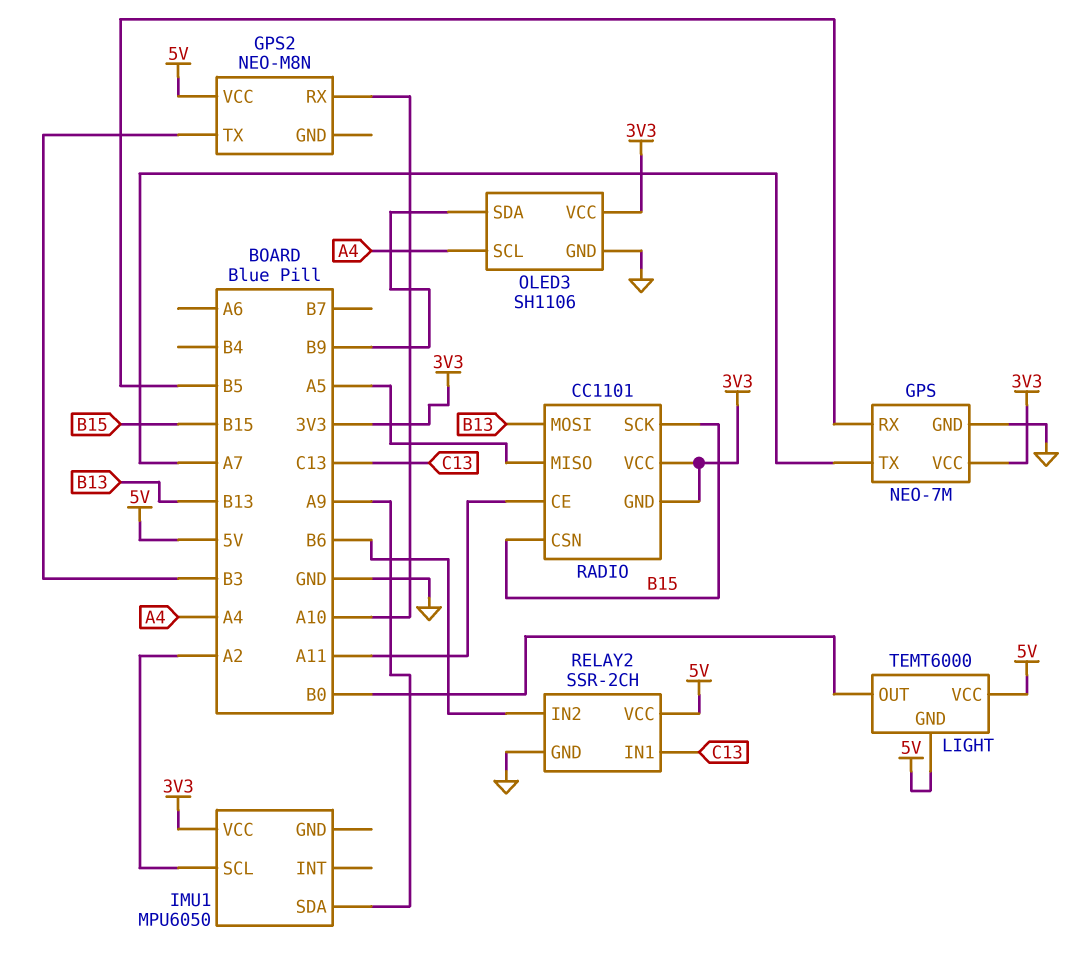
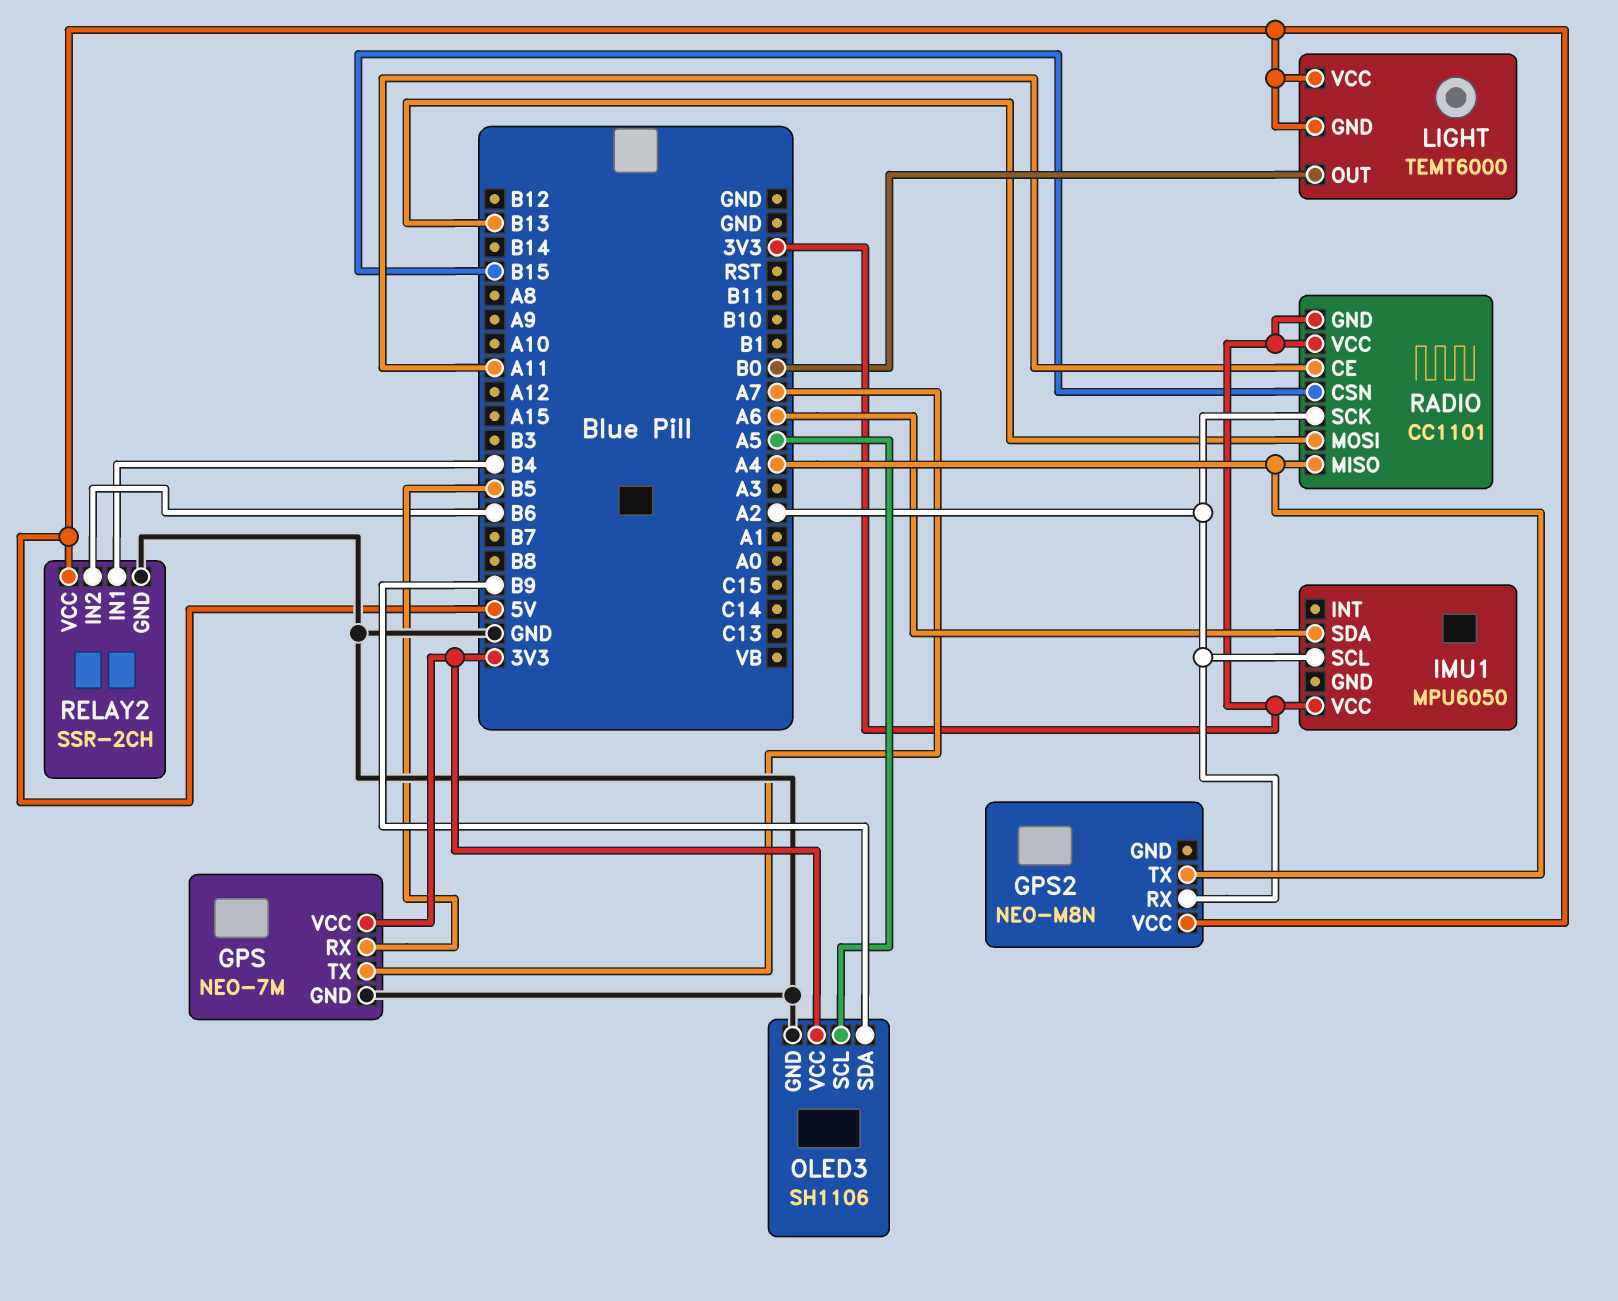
GPS2 pin RX: A10 -> A2
GPS2 pin TX: B3 -> A4
IMU1 pin SDA: A9 -> A6
OLED3 pin SCL: A4 -> A5
RADIO pin MISO: A5 -> A4
RADIO pin SCK: B15 -> A2
RELAY2 pin IN1: C13 -> B4

